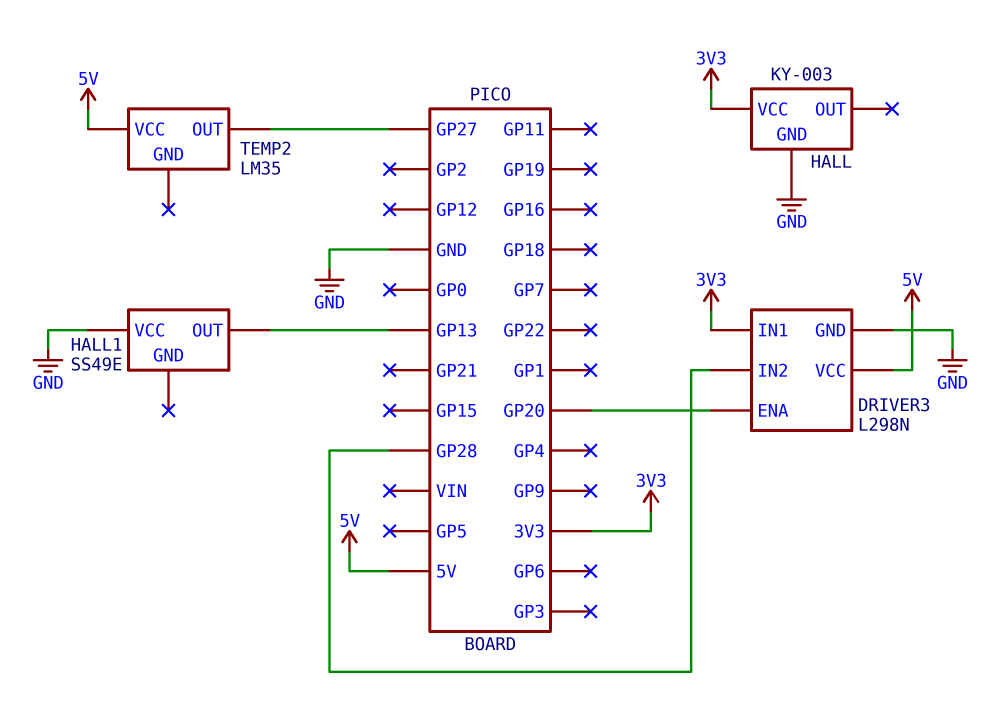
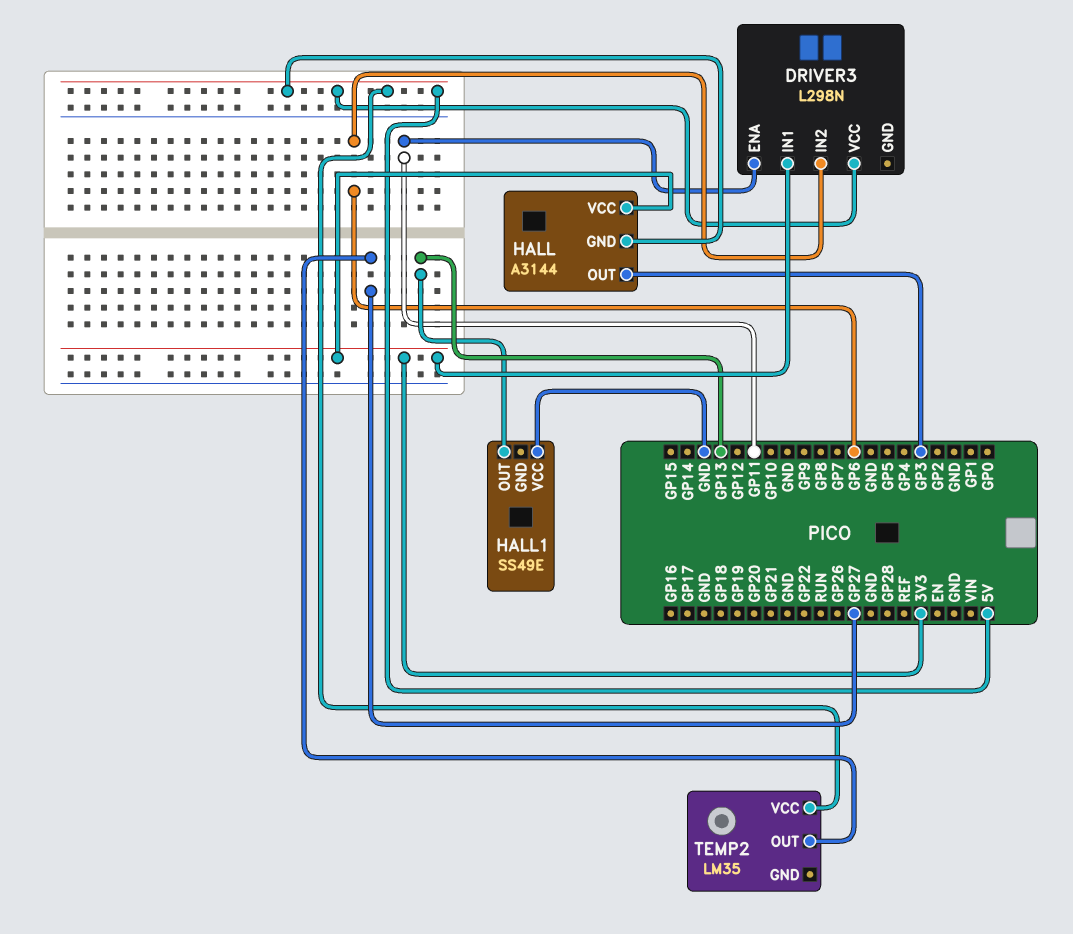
DRIVER3 pin ENA: GP20 -> GP11
DRIVER3 pin GND: GND -> none
DRIVER3 pin IN2: GP28 -> GP6
HALL: KY-003 -> A3144
HALL pin GND: GND -> 5V
HALL pin OUT: none -> GP3

